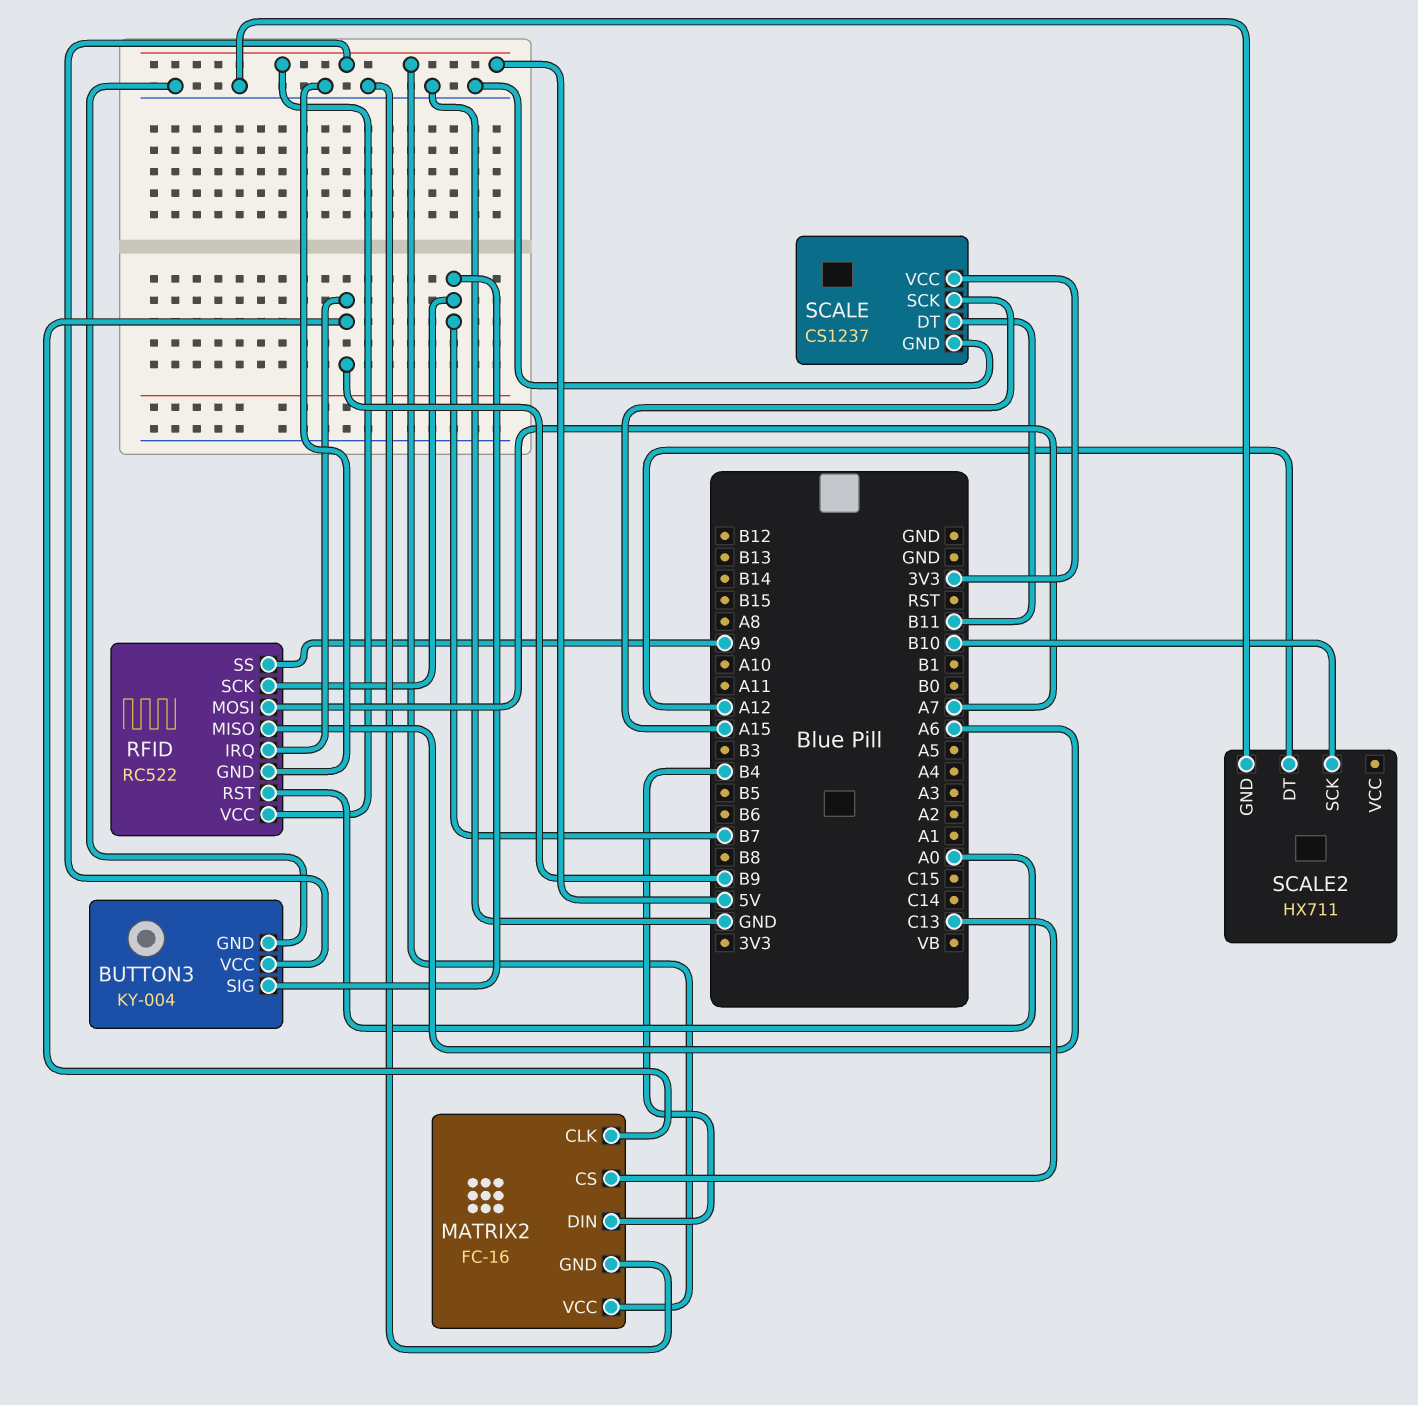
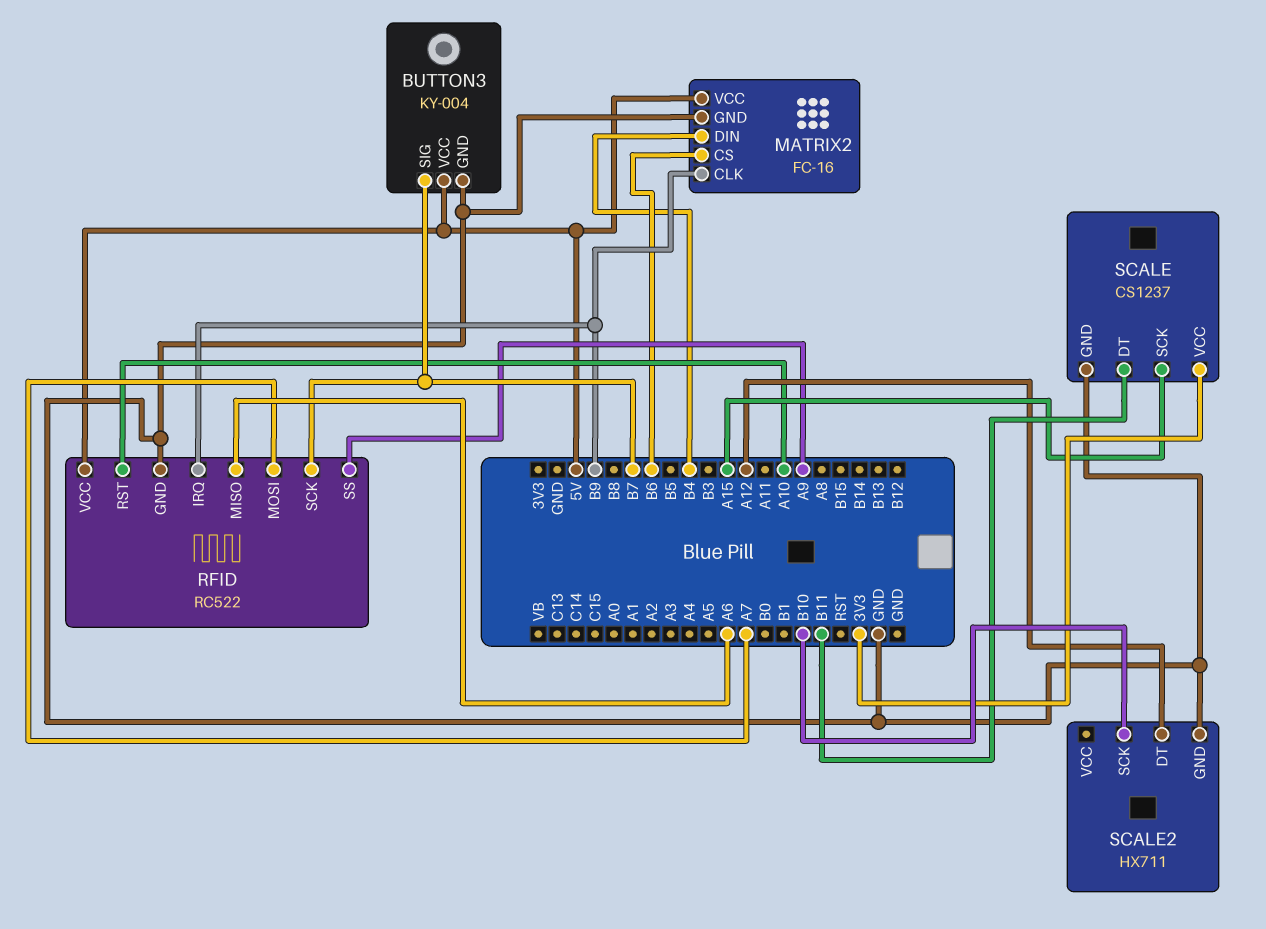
MATRIX2 pin CS: C13 -> B6
RFID pin RST: A0 -> A10

